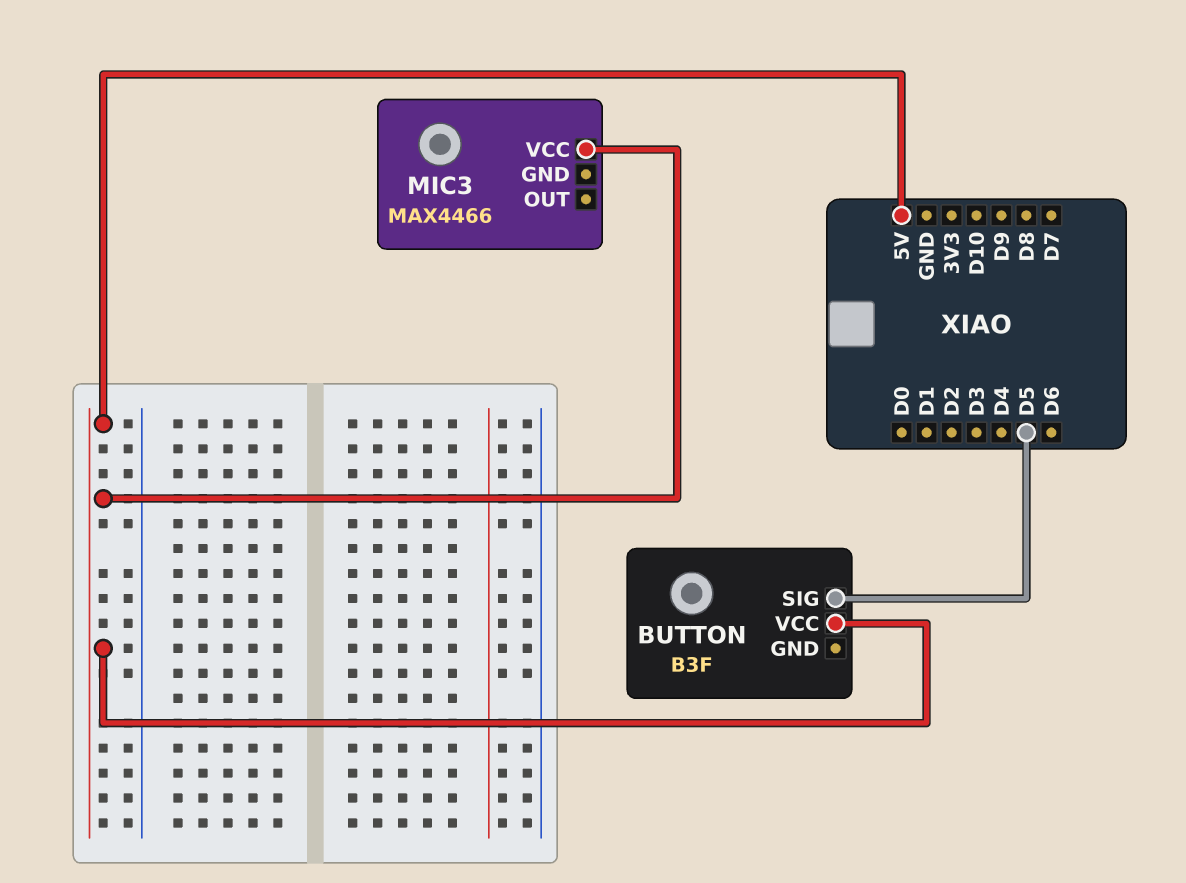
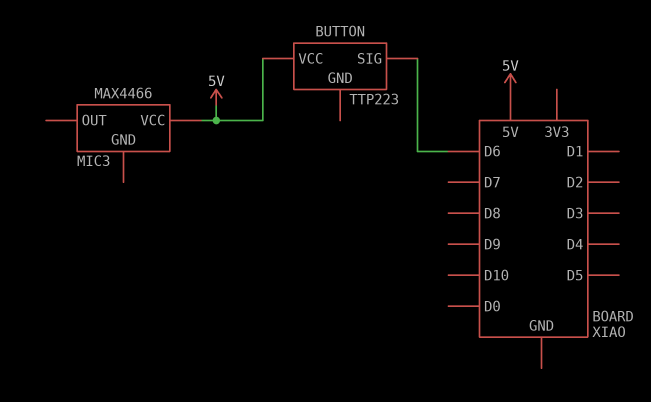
BUTTON: B3F -> TTP223
BUTTON pin SIG: D5 -> D6

